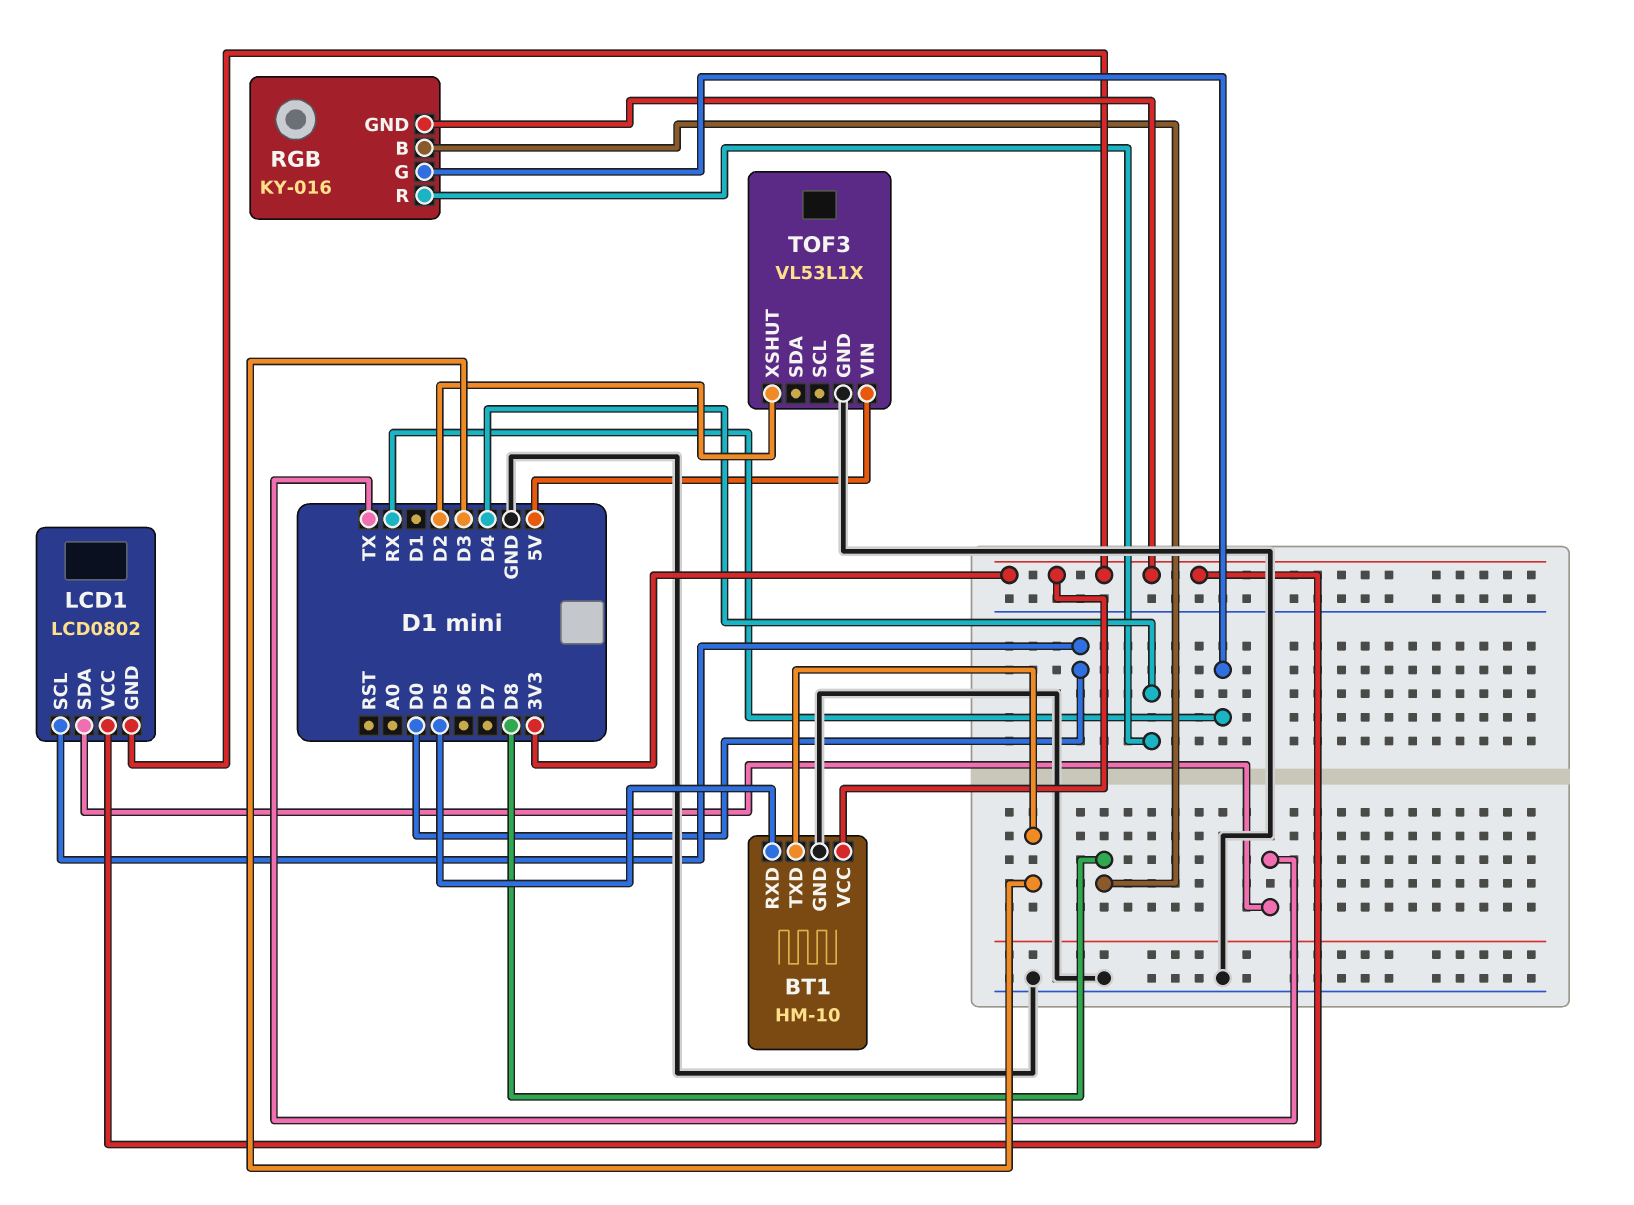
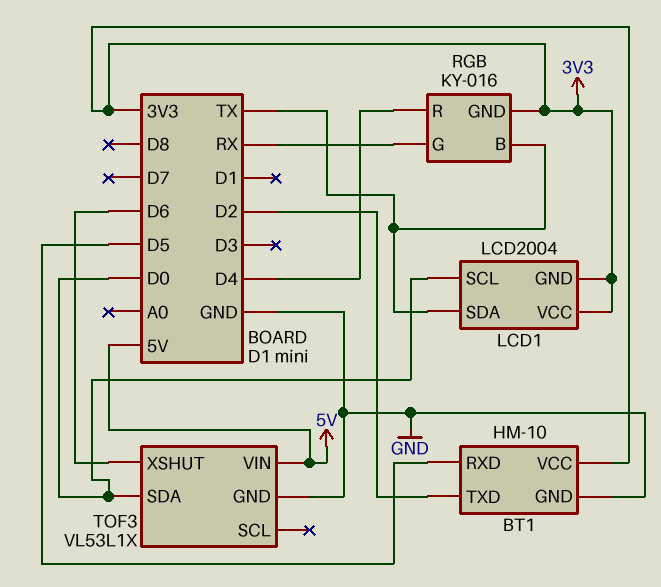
BT1 pin TXD: D3 -> D2
LCD1: LCD0802 -> LCD2004
RGB pin B: D8 -> TX
TOF3 pin SDA: none -> D0
TOF3 pin XSHUT: D2 -> D6

